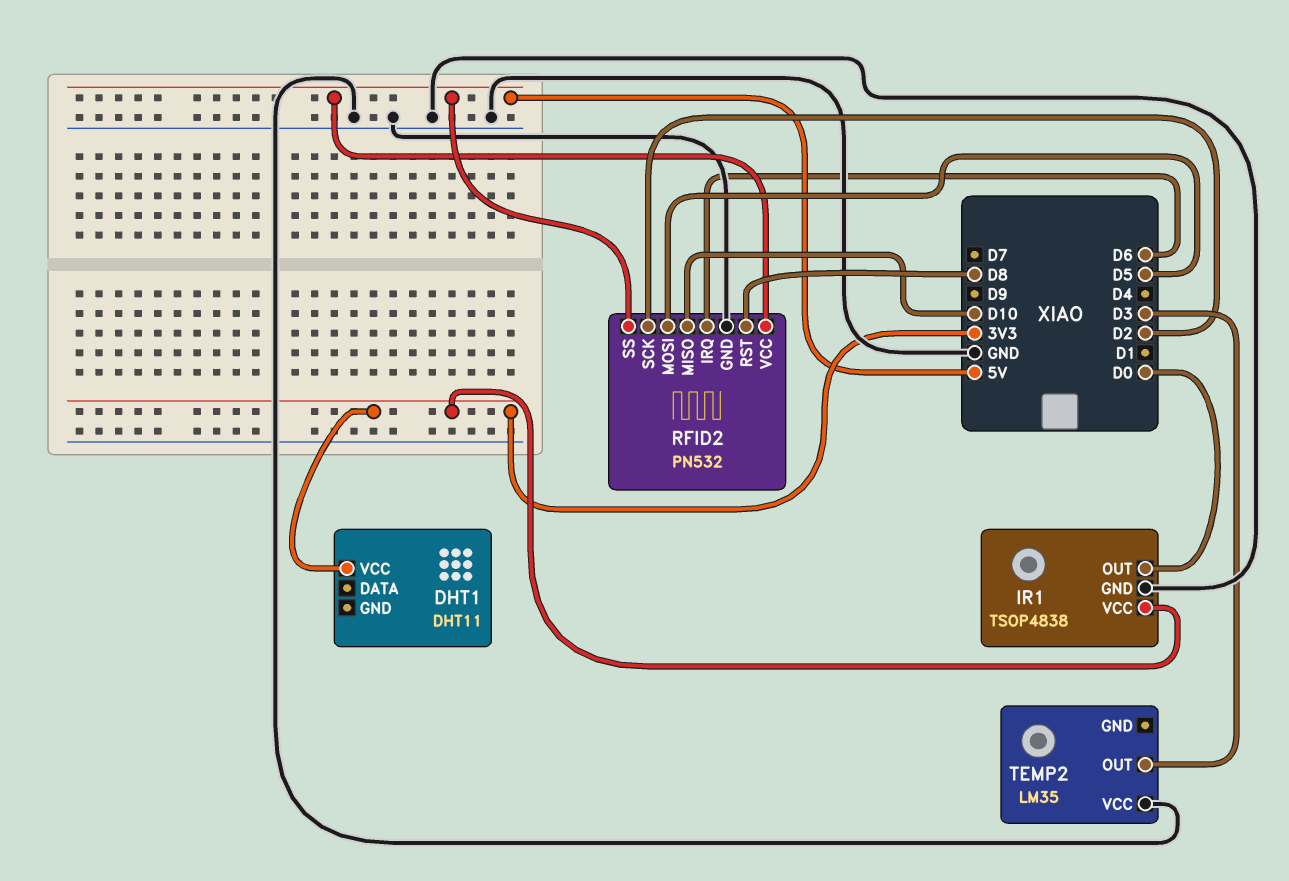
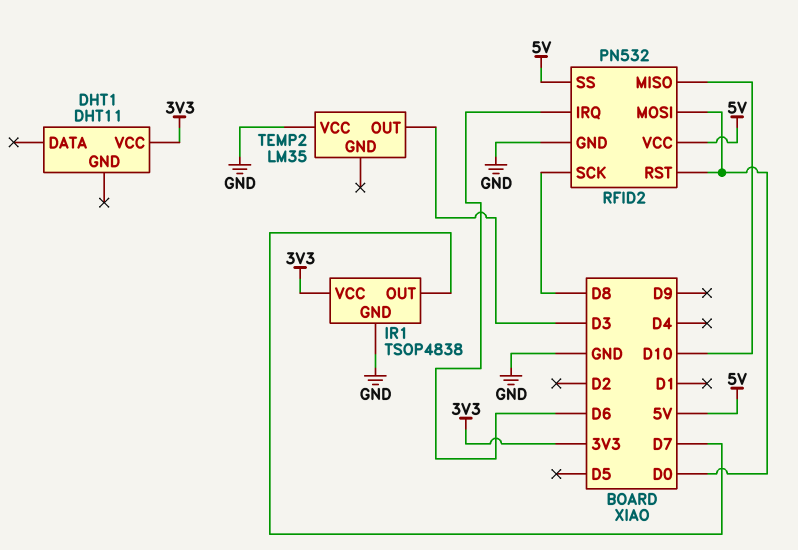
IR1 pin OUT: D0 -> D7
RFID2 pin MOSI: D5 -> D0
RFID2 pin RST: D8 -> D0
RFID2 pin SCK: D2 -> D8

